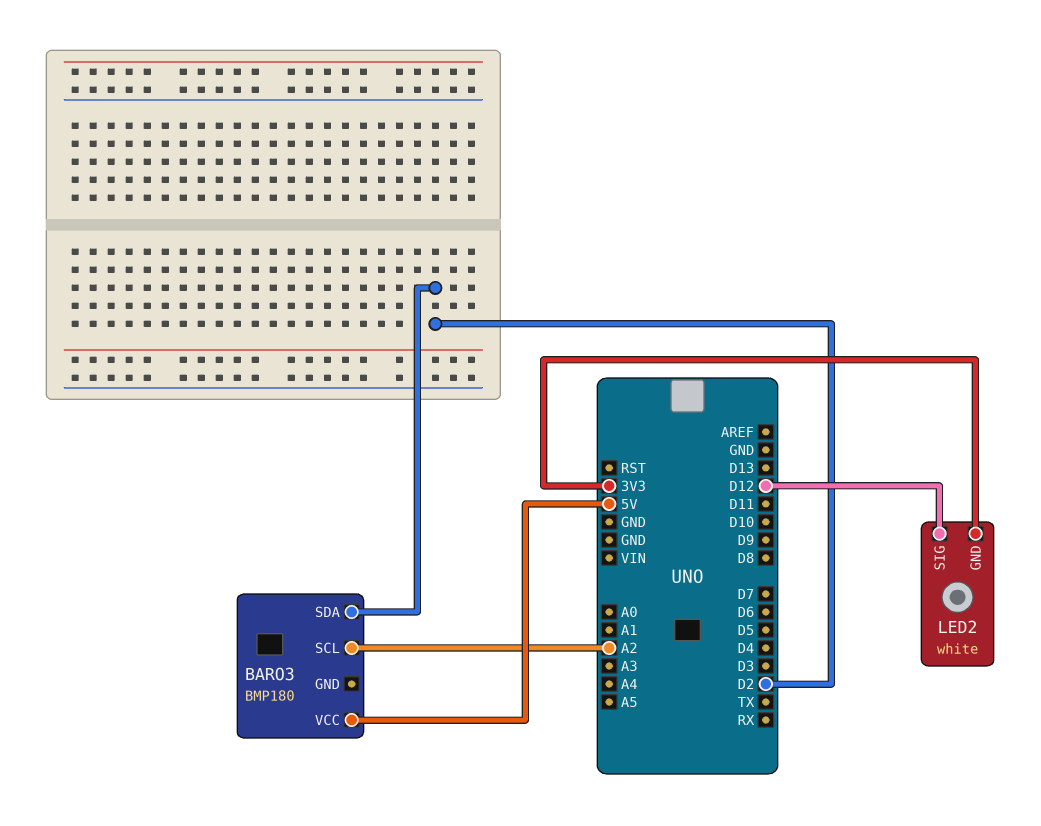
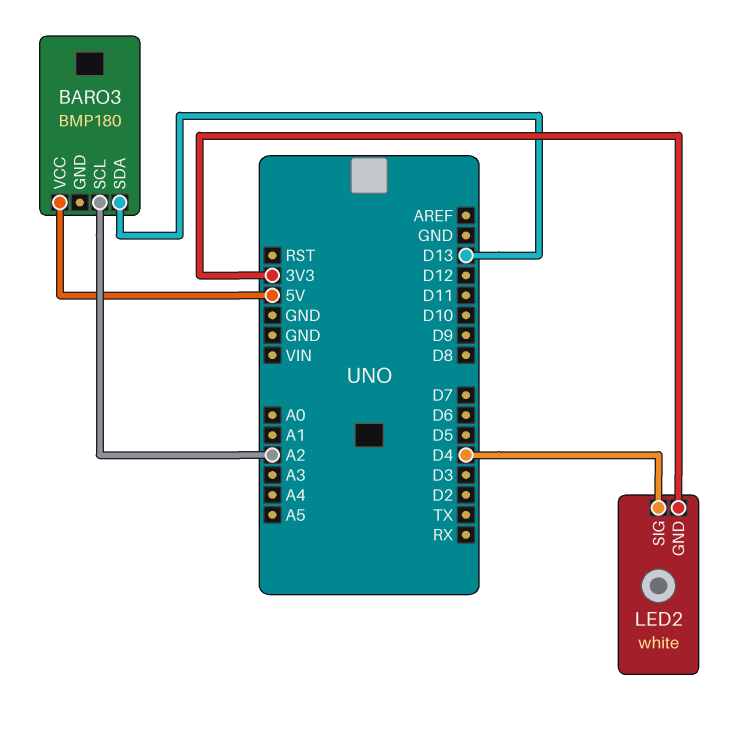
BARO3 pin SDA: D2 -> D13
LED2 pin SIG: D12 -> D4

